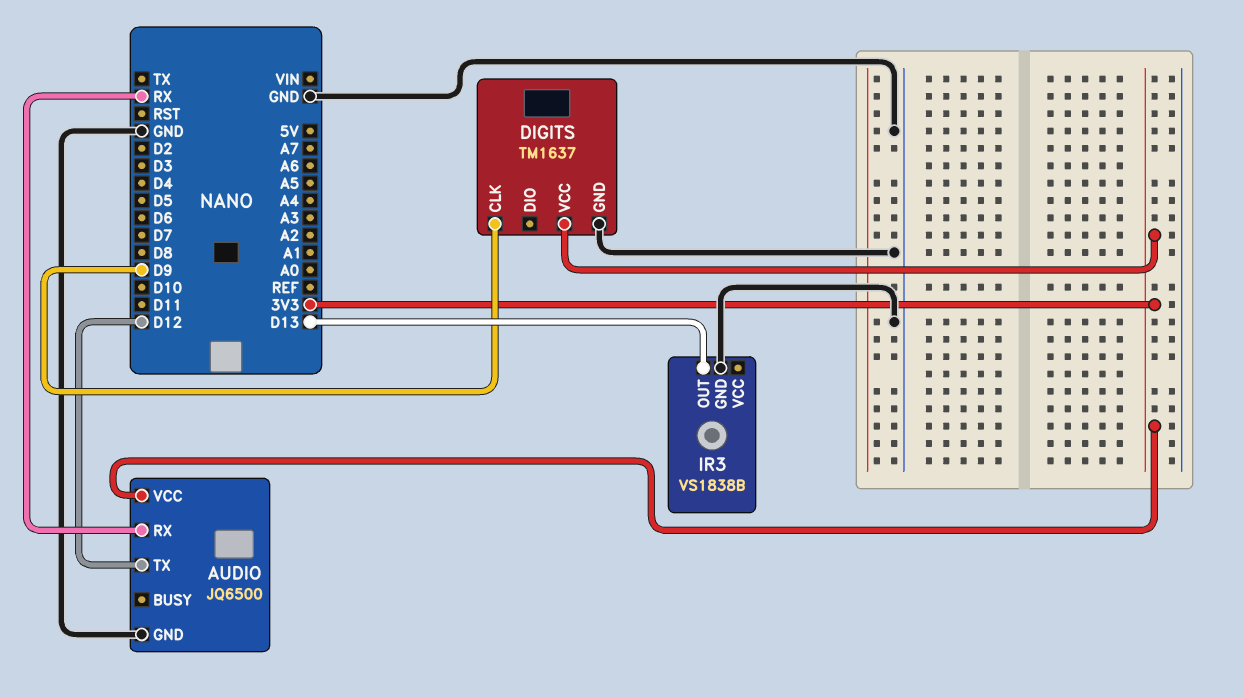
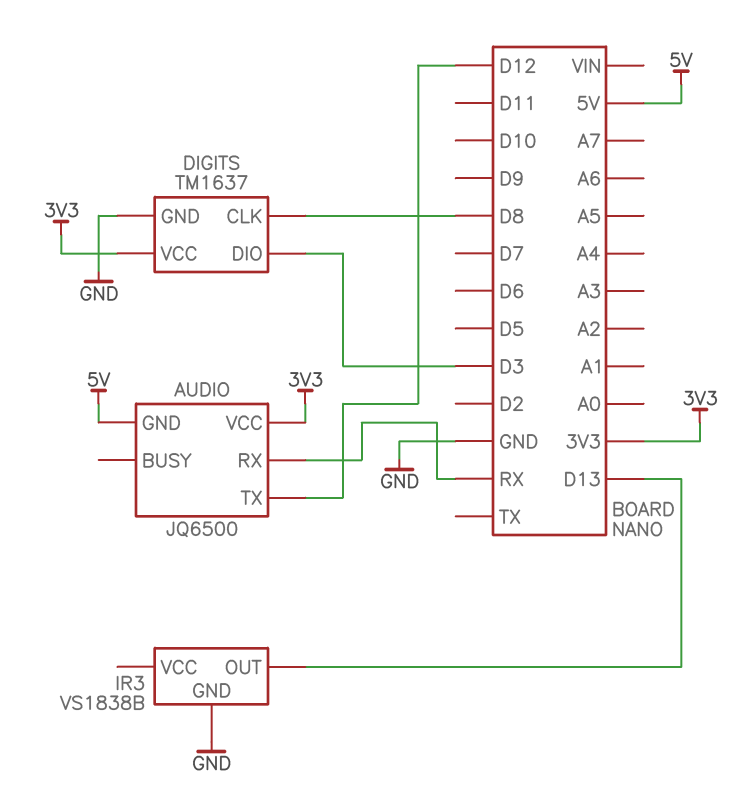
AUDIO pin GND: GND -> 5V
DIGITS pin CLK: D9 -> D8
DIGITS pin DIO: none -> D3

